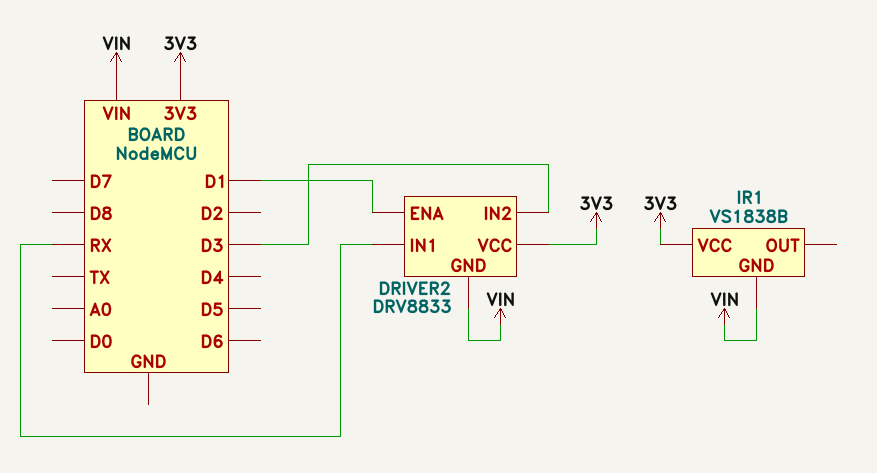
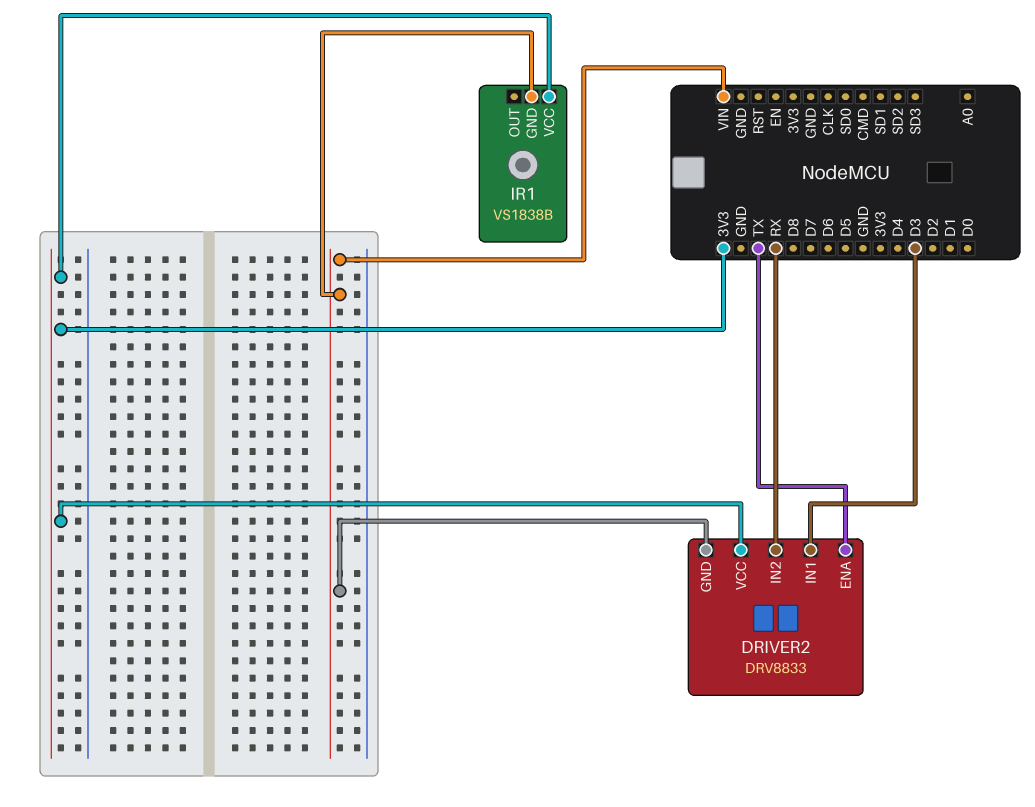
DRIVER2 pin ENA: D1 -> TX
DRIVER2 pin IN1: RX -> D3
DRIVER2 pin IN2: D3 -> RX

